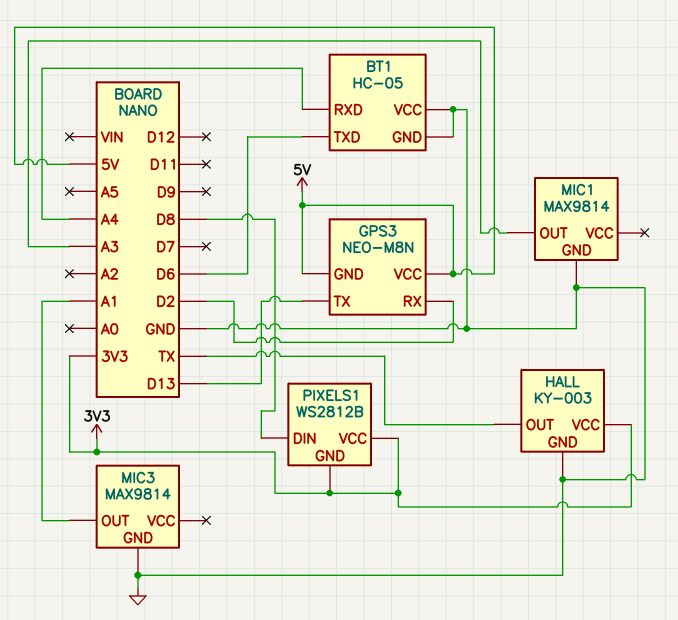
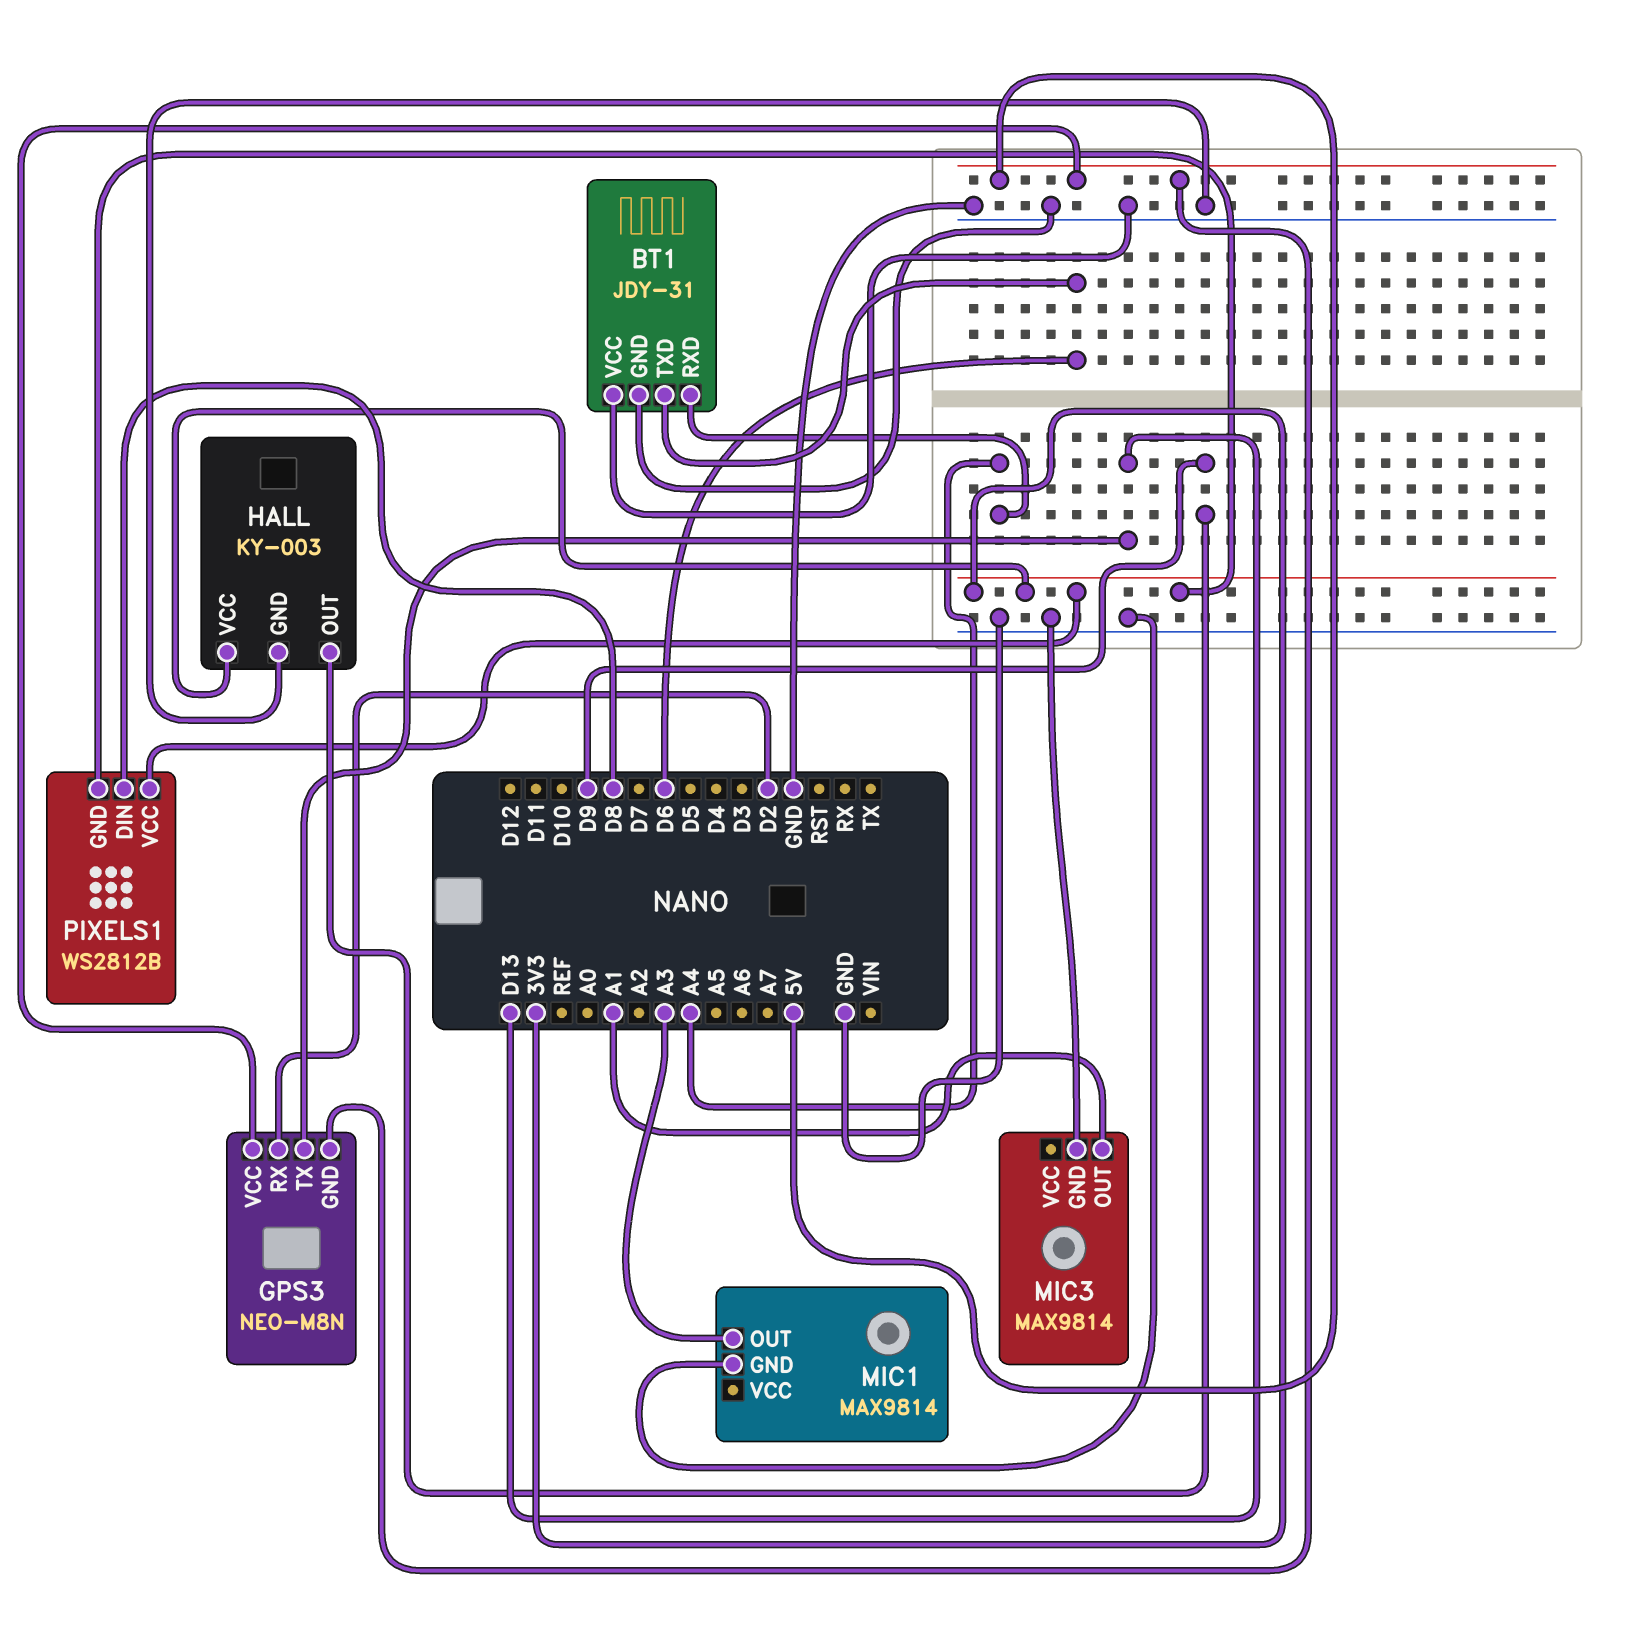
BT1: HC-05 -> JDY-31
HALL pin OUT: TX -> D9

